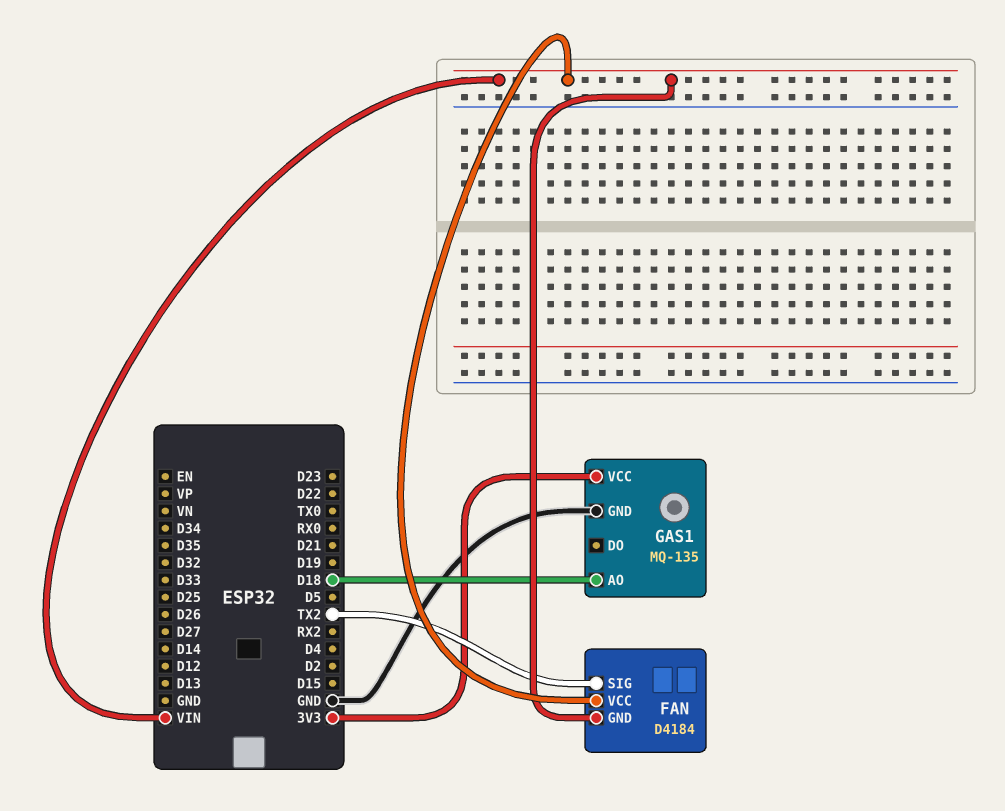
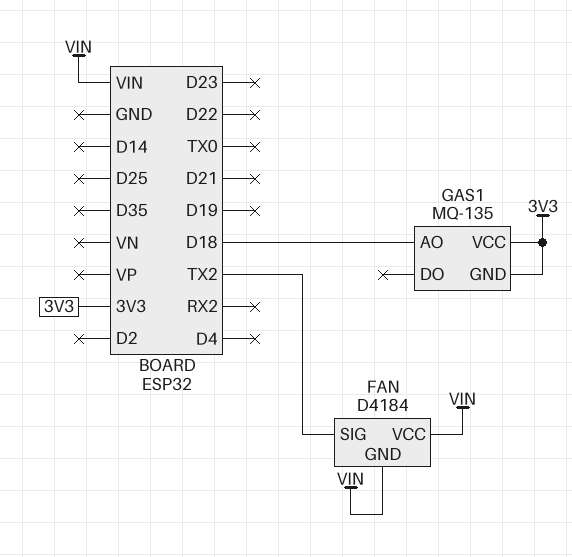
GAS1 pin GND: GND -> 3V3

